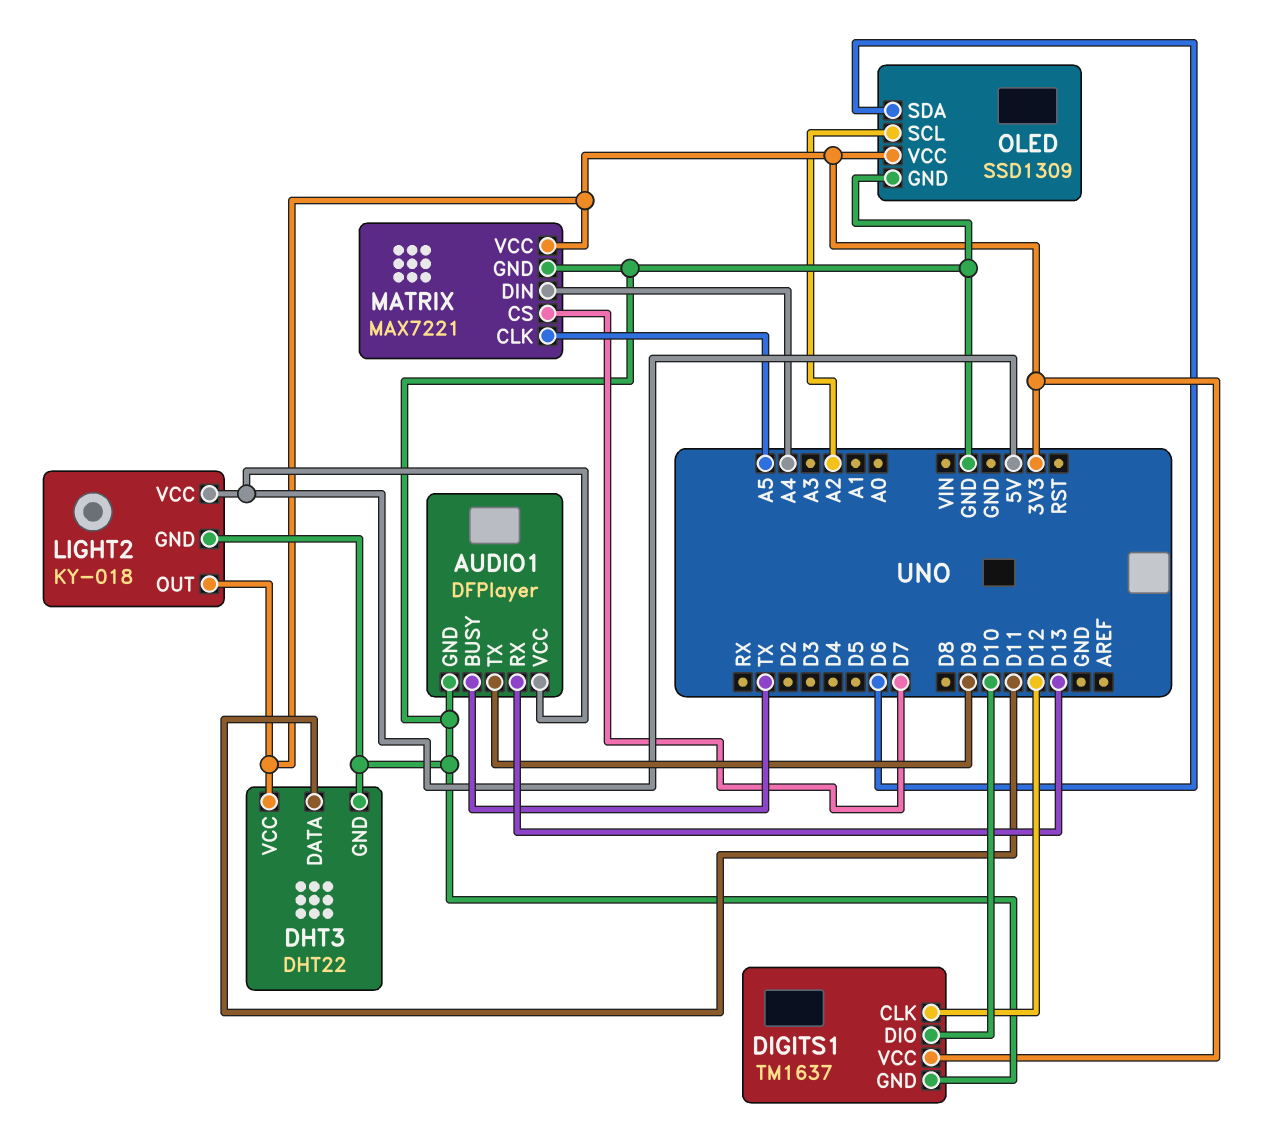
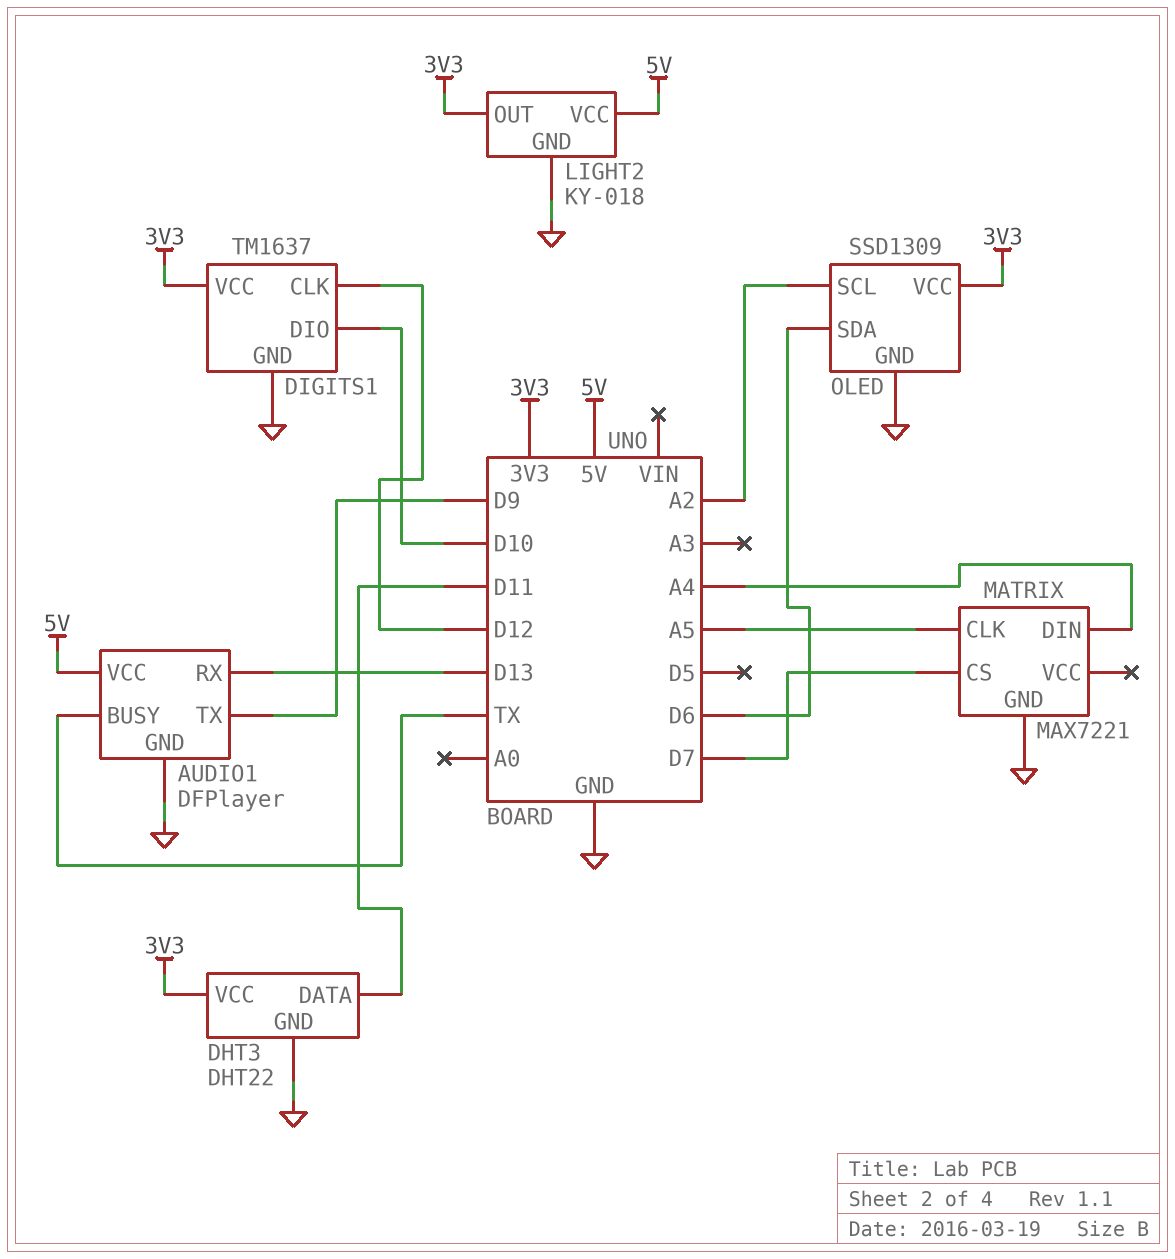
MATRIX pin VCC: 3V3 -> none

